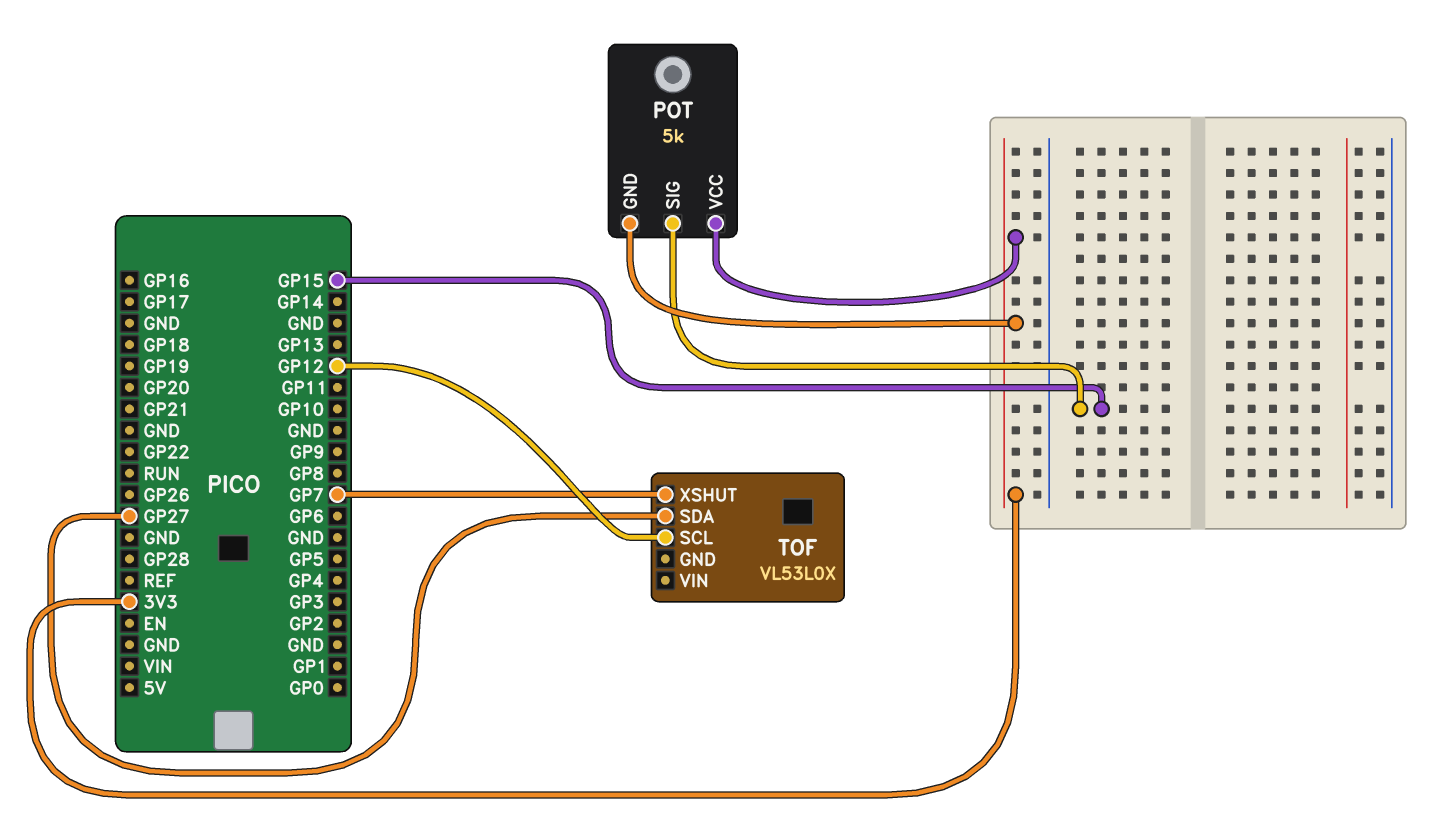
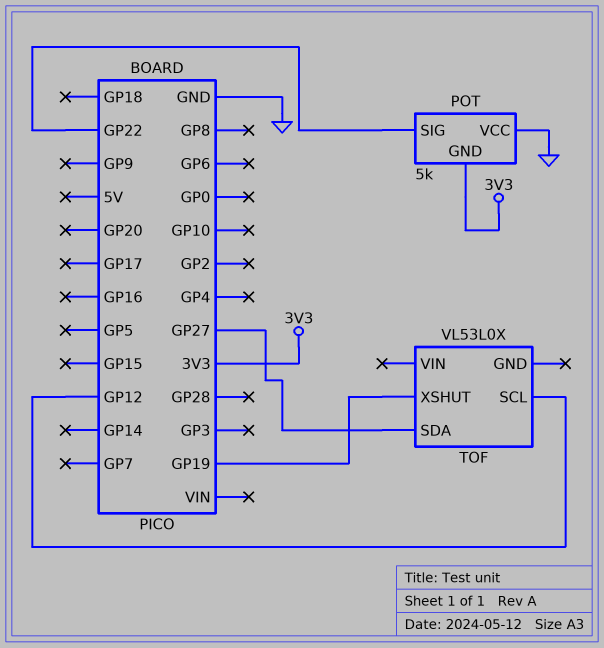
POT pin SIG: GP15 -> GP22
POT pin VCC: 3V3 -> GND
TOF pin XSHUT: GP7 -> GP19

